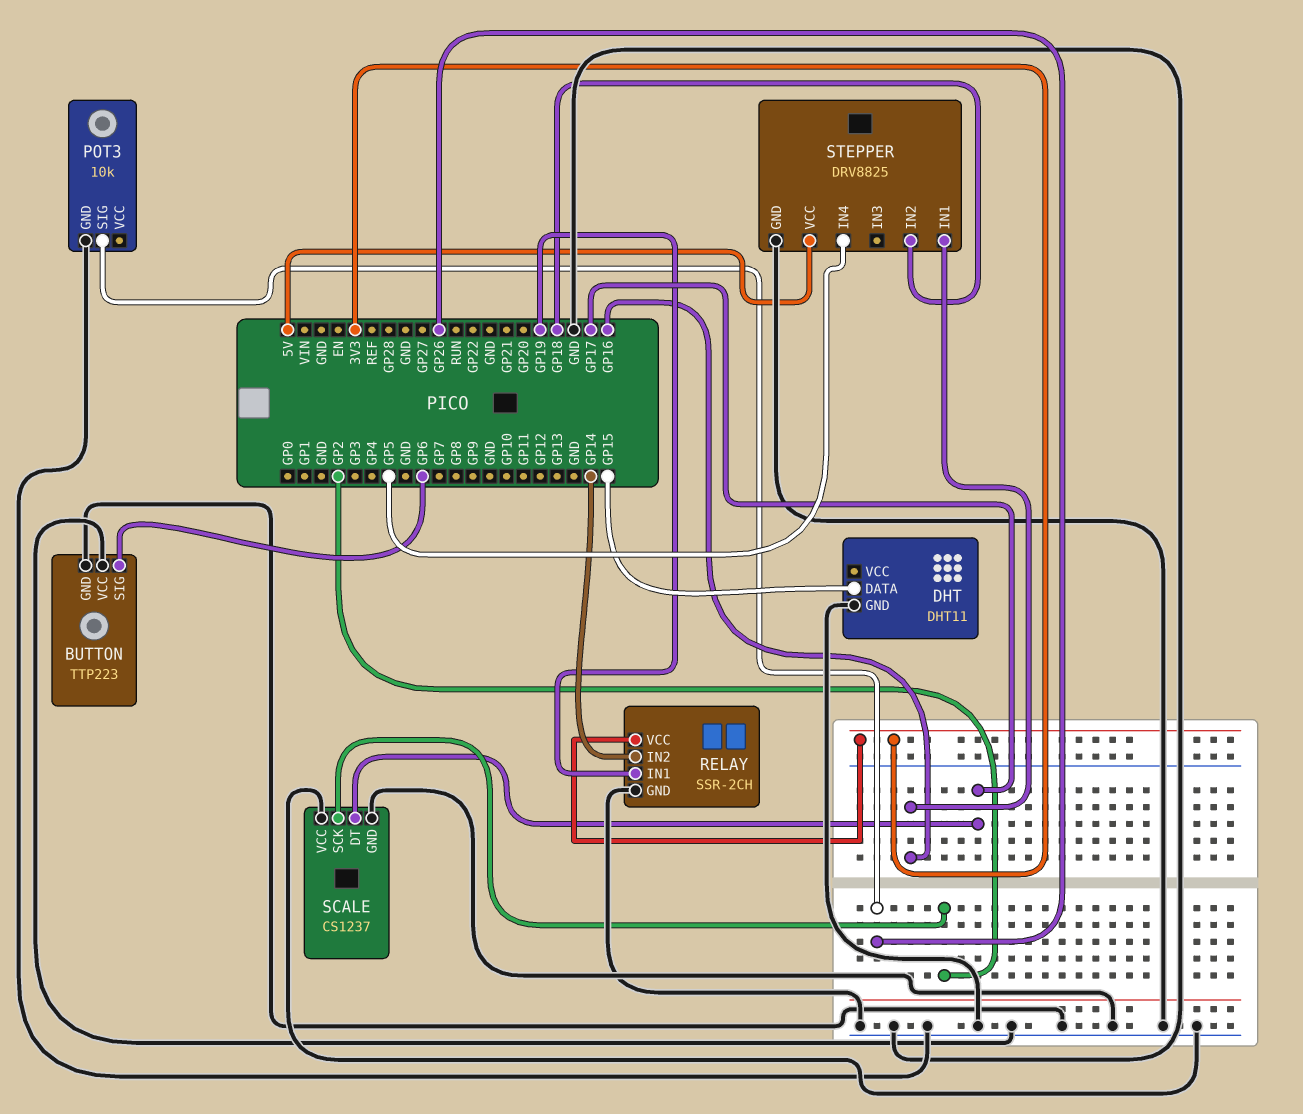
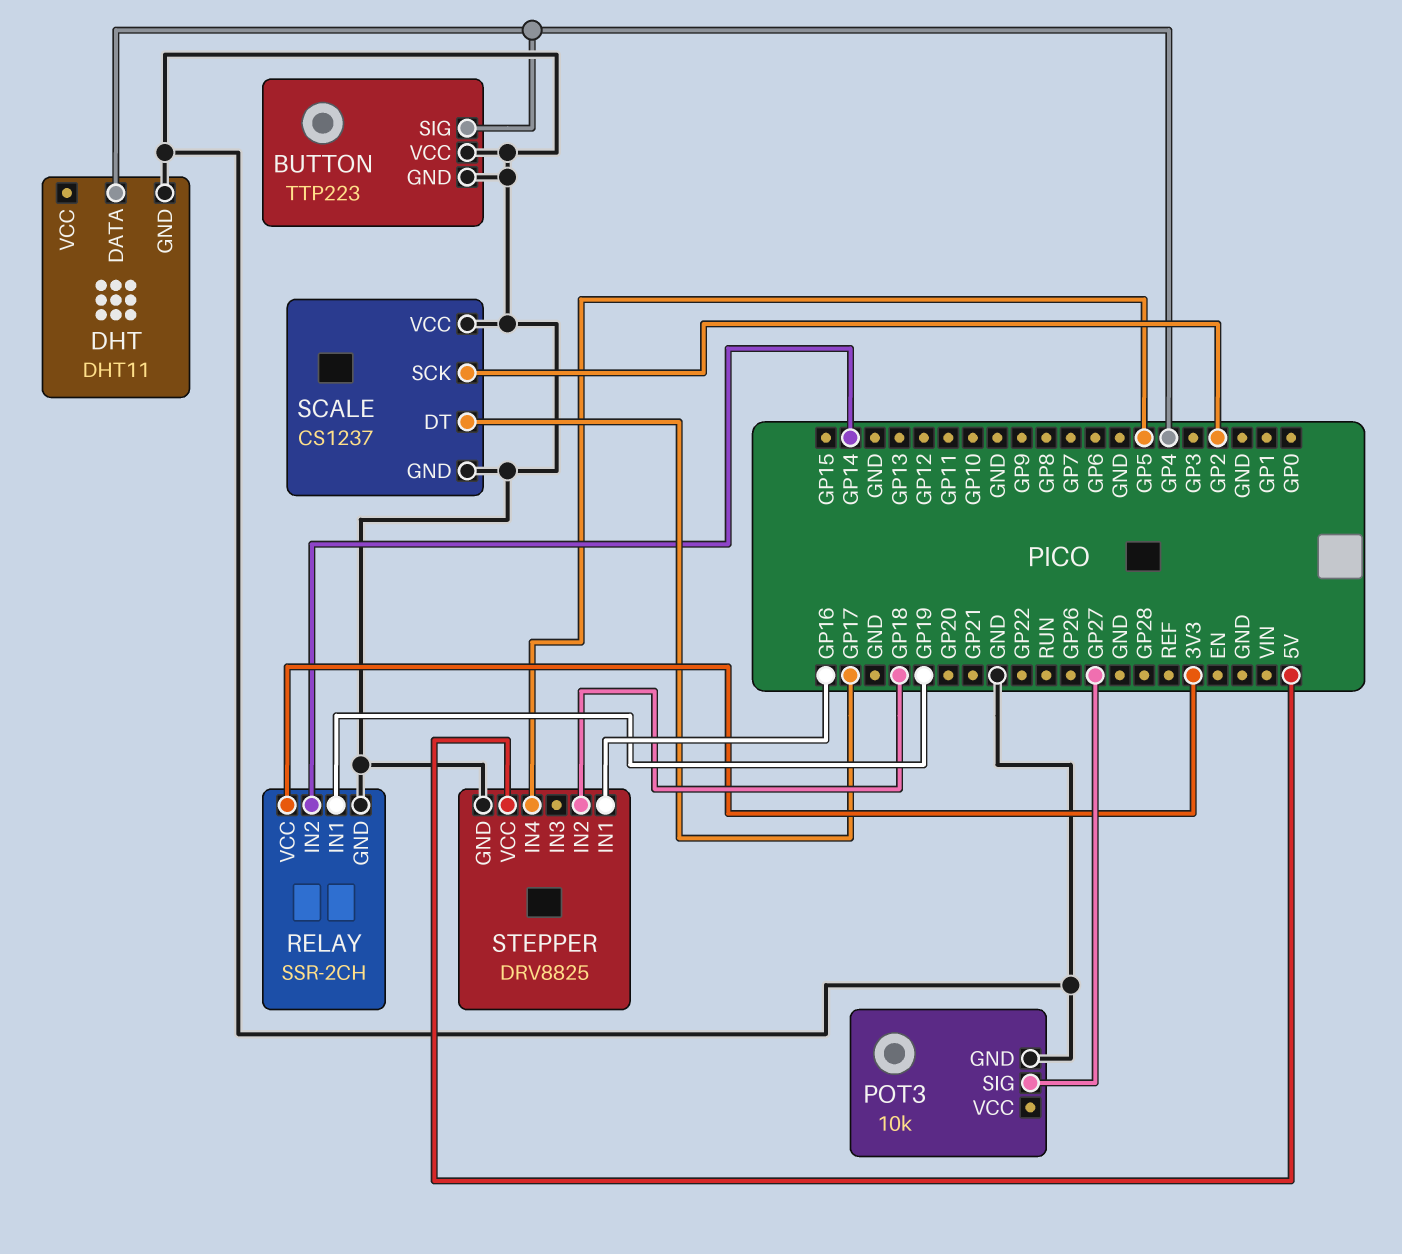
BUTTON pin SIG: GP6 -> GP4
DHT pin DATA: GP15 -> GP4
POT3 pin SIG: GP26 -> GP27

